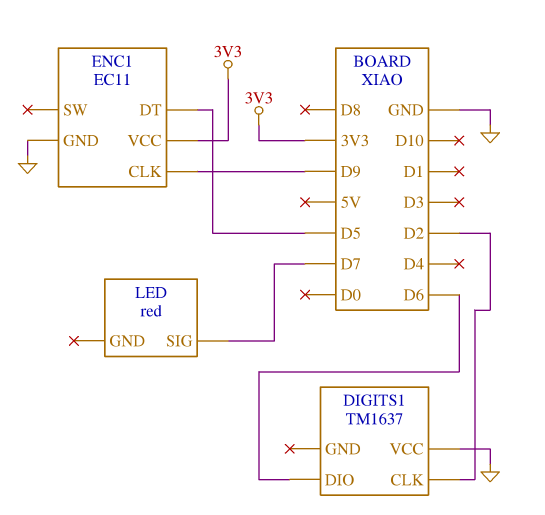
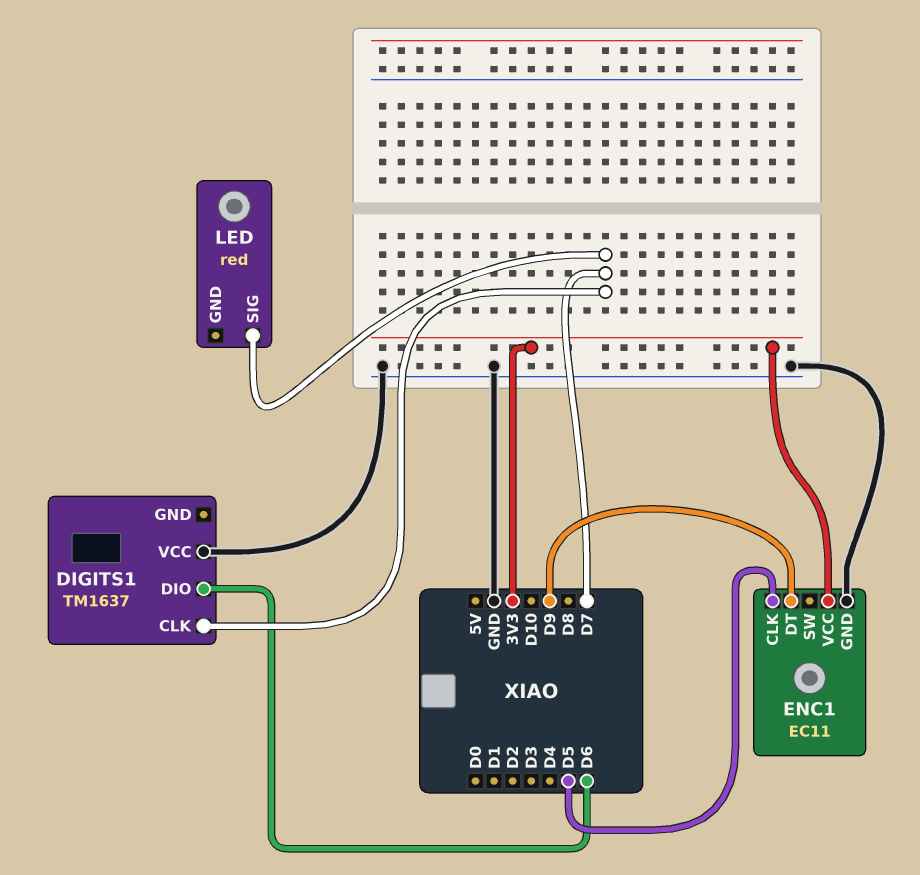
DIGITS1 pin CLK: D2 -> D7
ENC1 pin CLK: D9 -> D5
ENC1 pin DT: D5 -> D9

